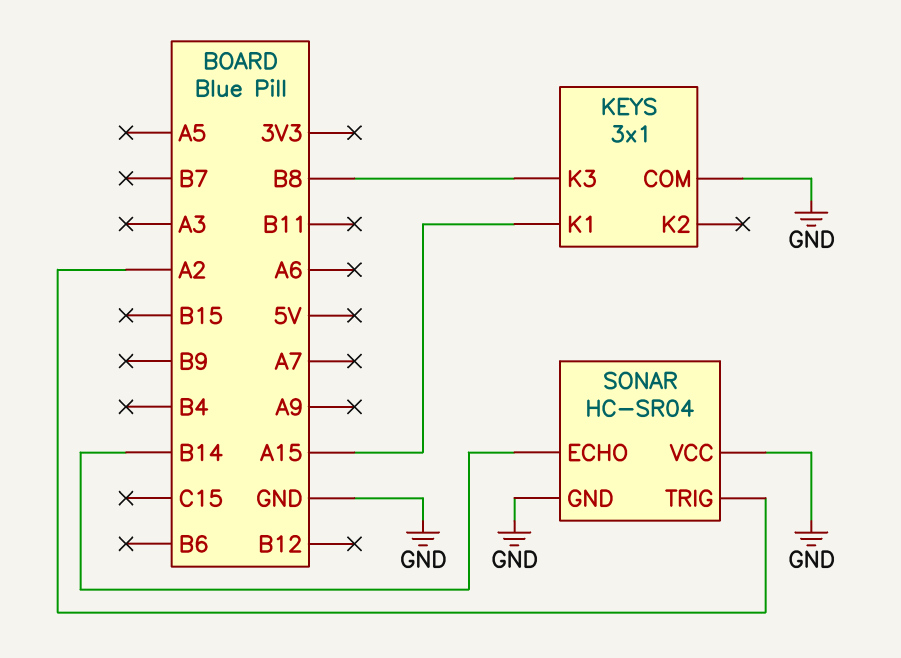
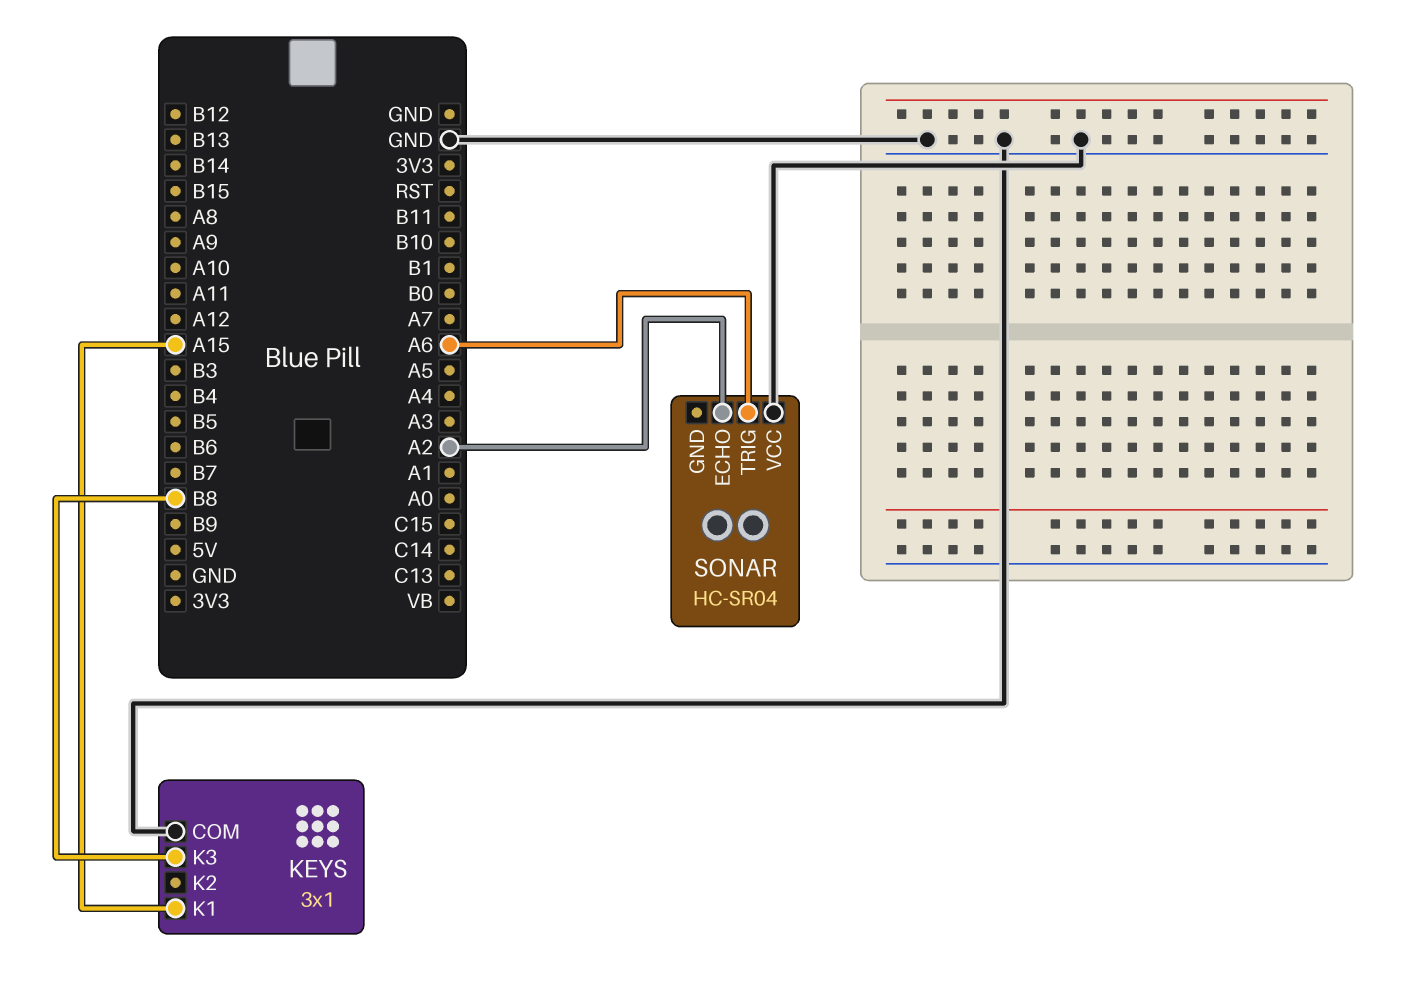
SONAR pin ECHO: B14 -> A2
SONAR pin GND: GND -> none
SONAR pin TRIG: A2 -> A6

